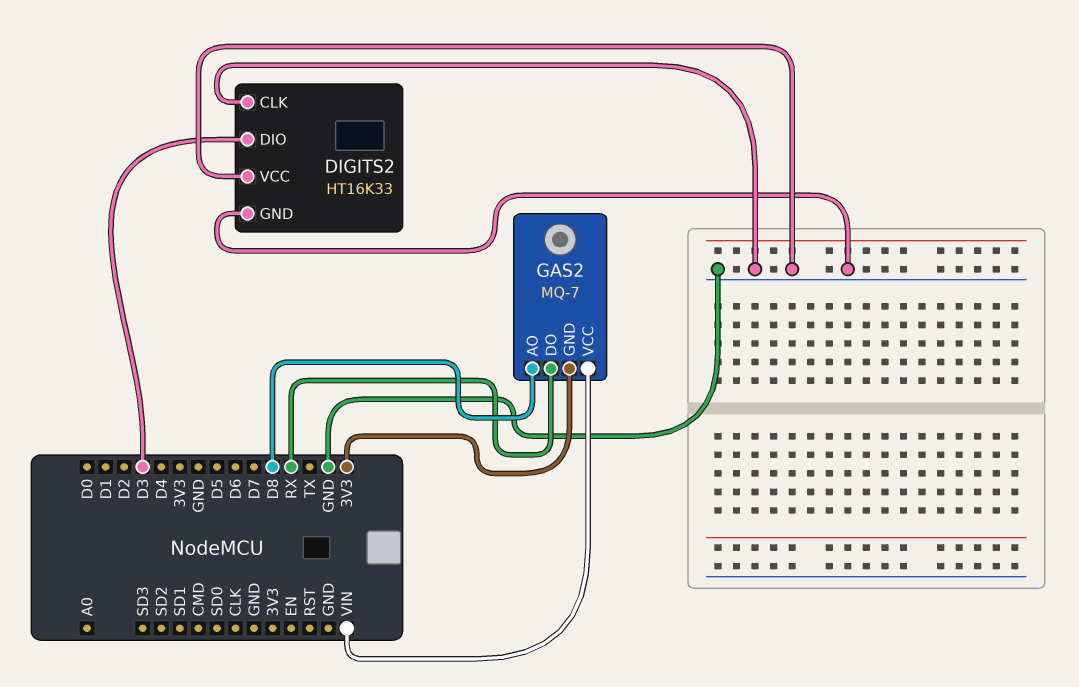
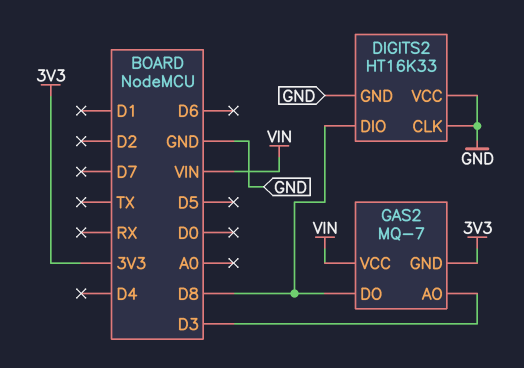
DIGITS2 pin DIO: D3 -> D8
GAS2 pin AO: D8 -> D3
GAS2 pin DO: RX -> D8

